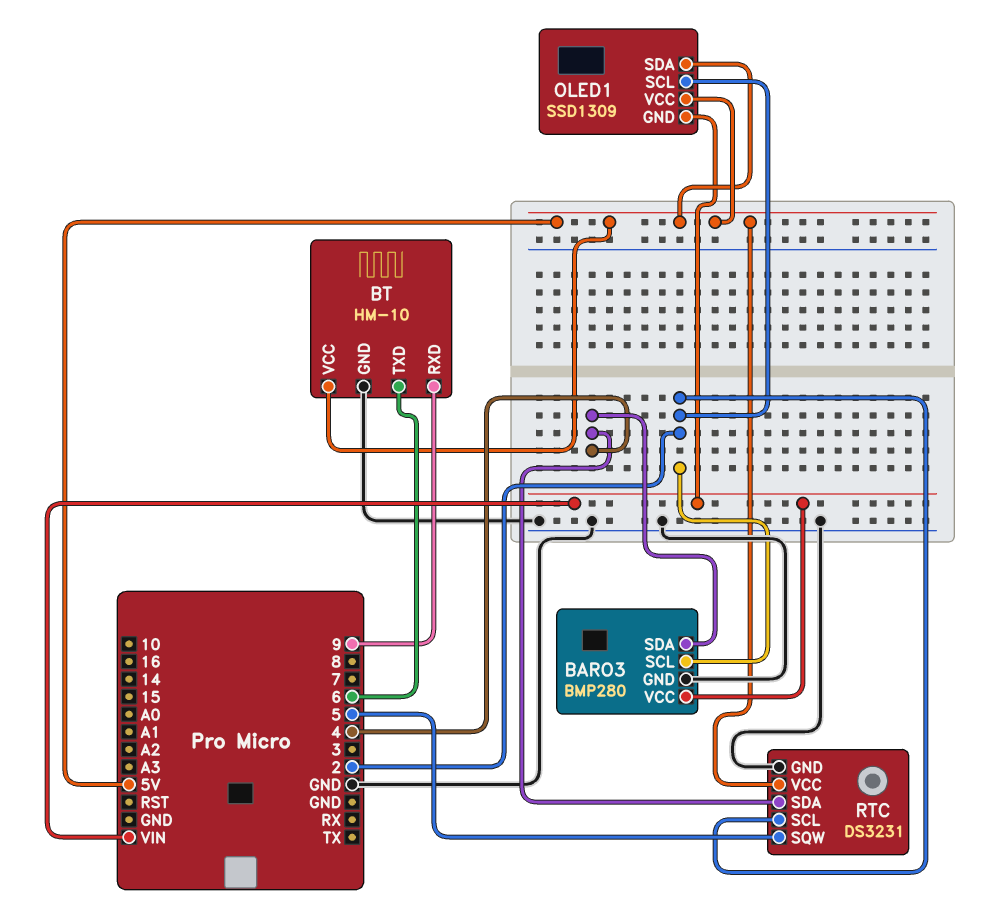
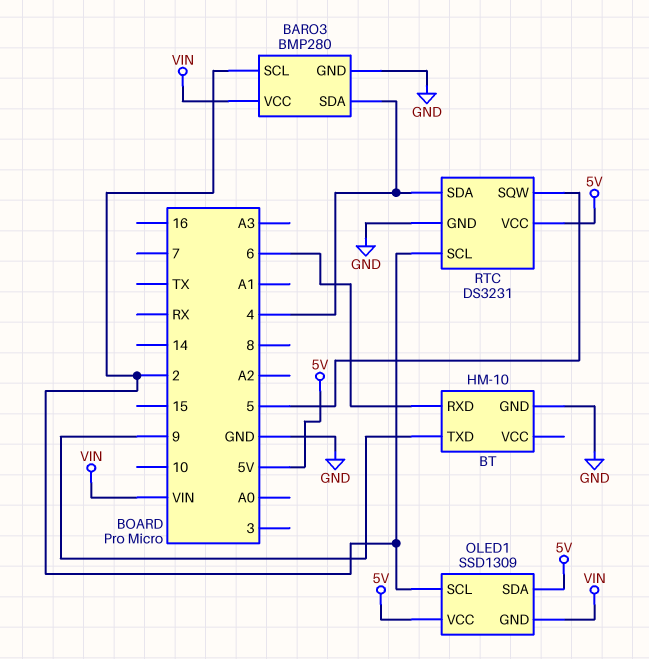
BT pin RXD: 9 -> 6
BT pin TXD: 6 -> 9
BT pin VCC: 5V -> none

